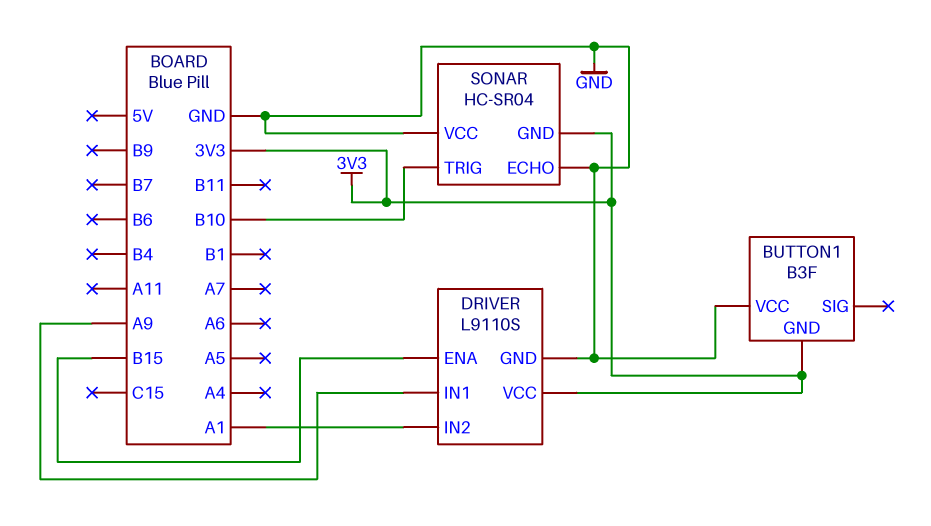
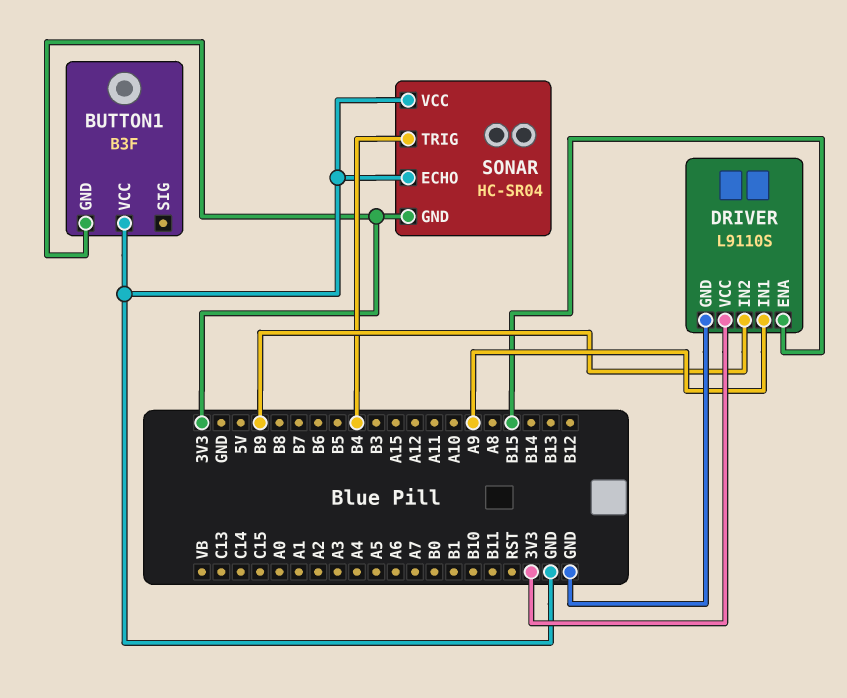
DRIVER pin IN2: A1 -> B9
SONAR pin TRIG: B10 -> B4

